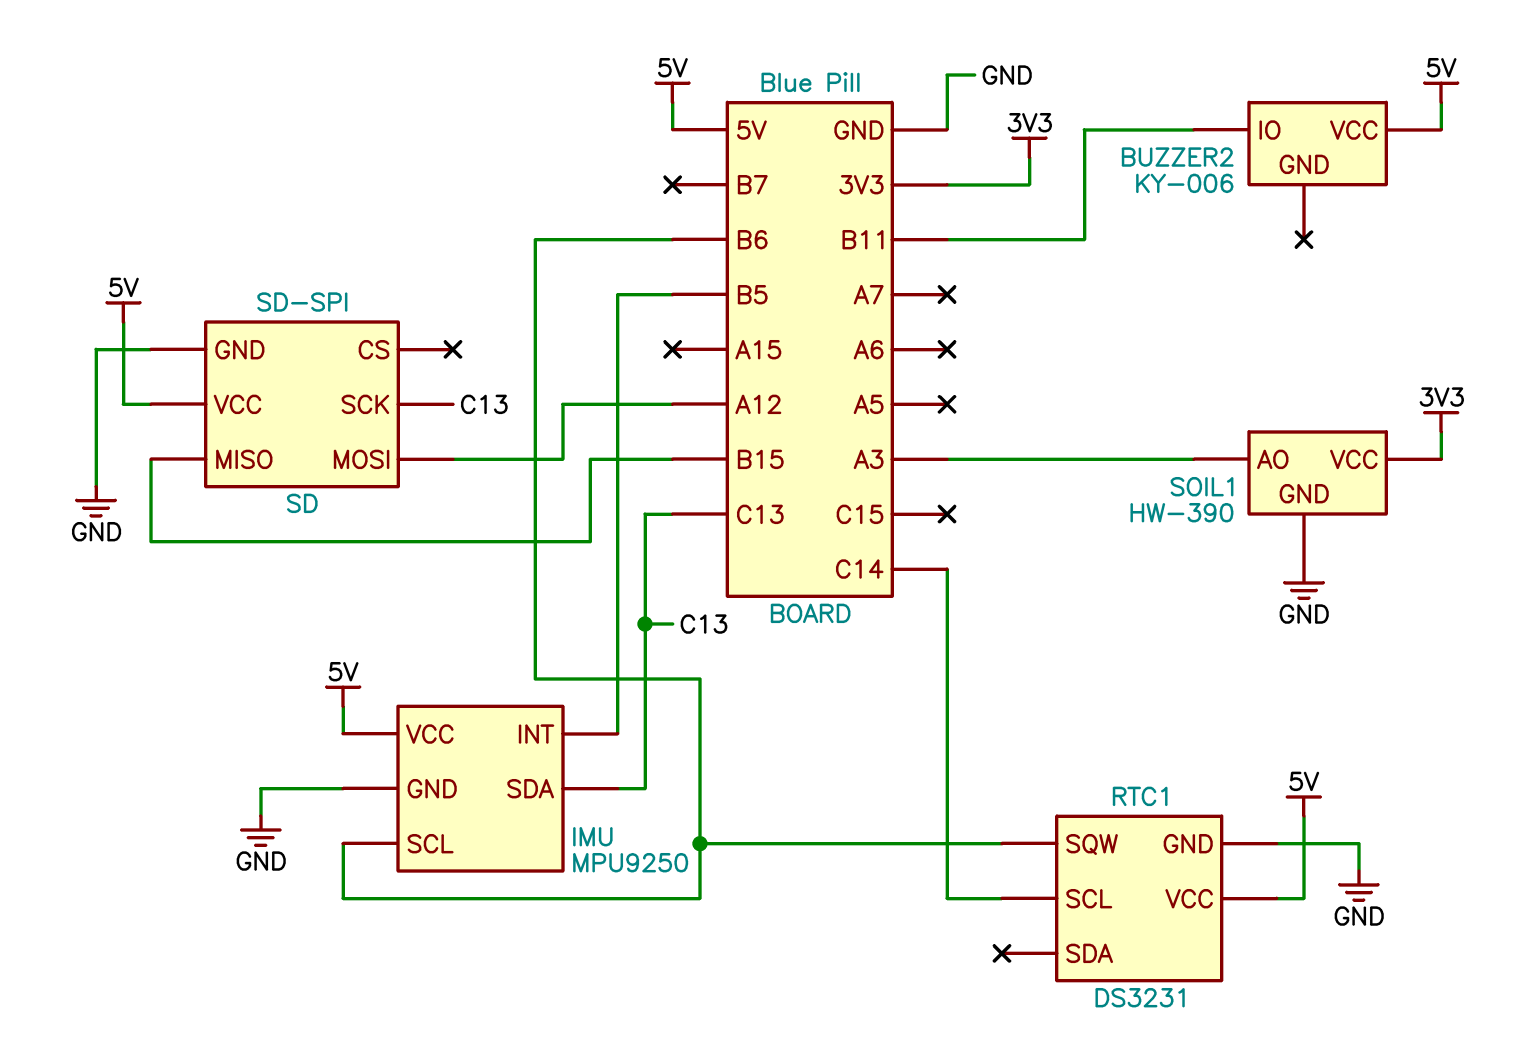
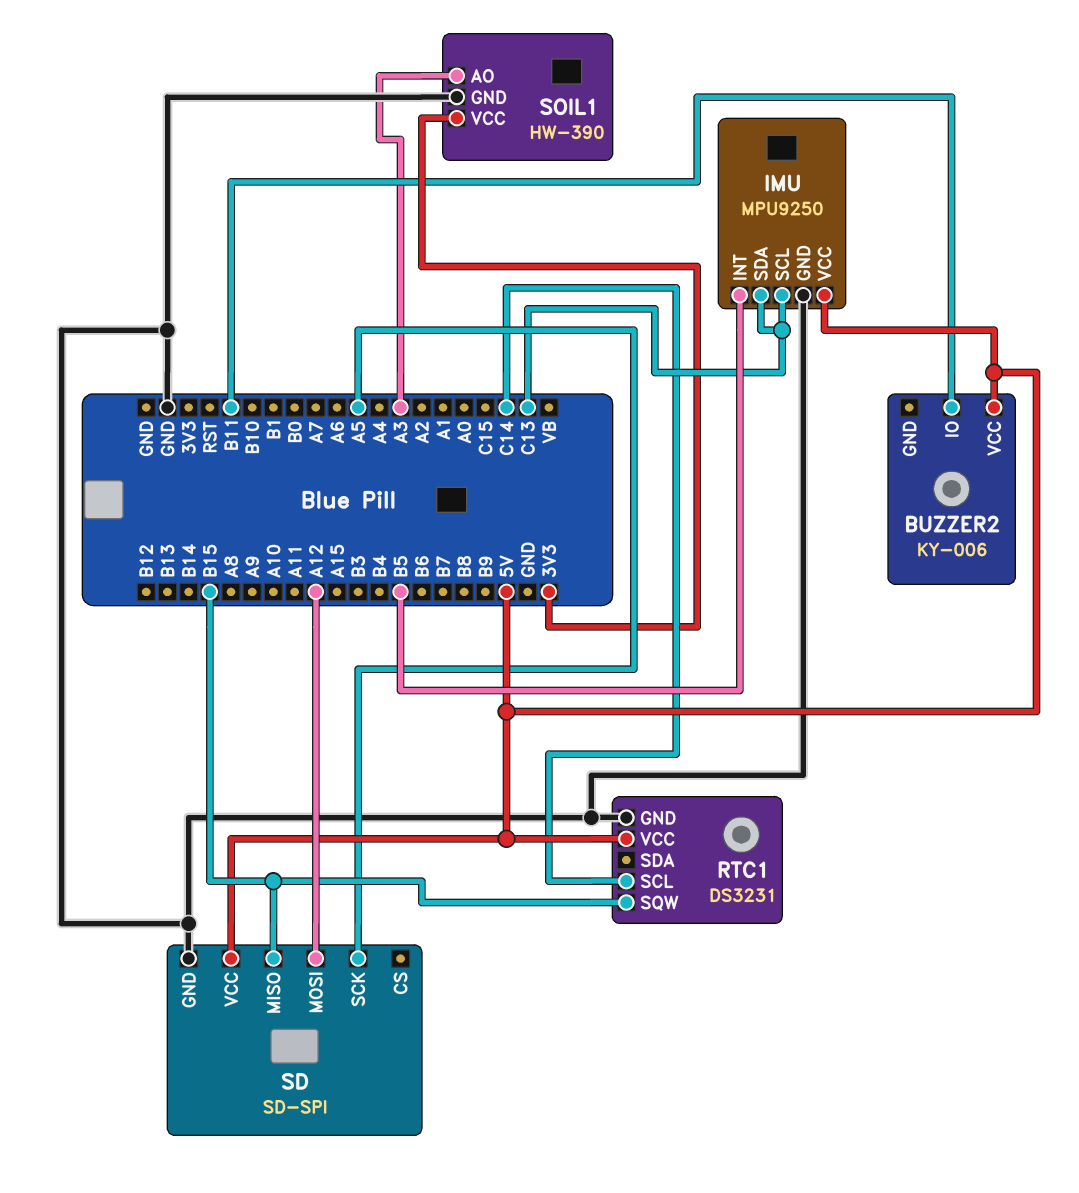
IMU pin SCL: B6 -> C13
RTC1 pin SQW: B6 -> B15
SD pin SCK: C13 -> A5

